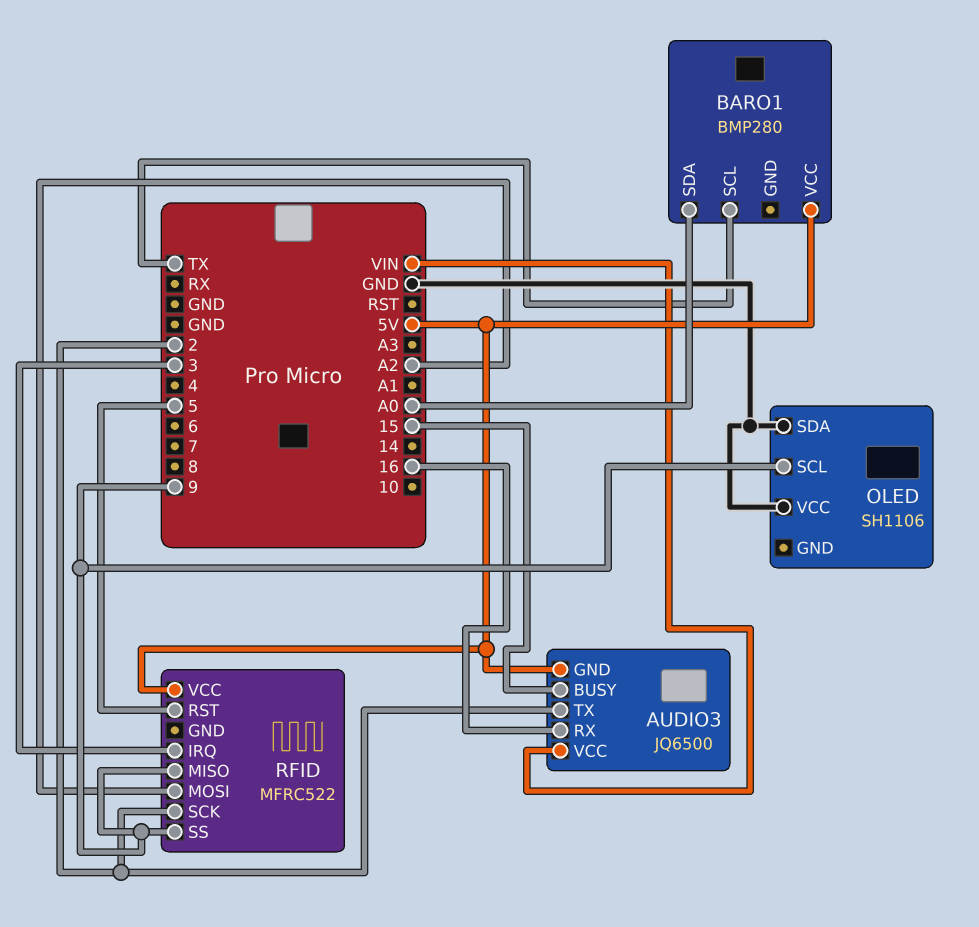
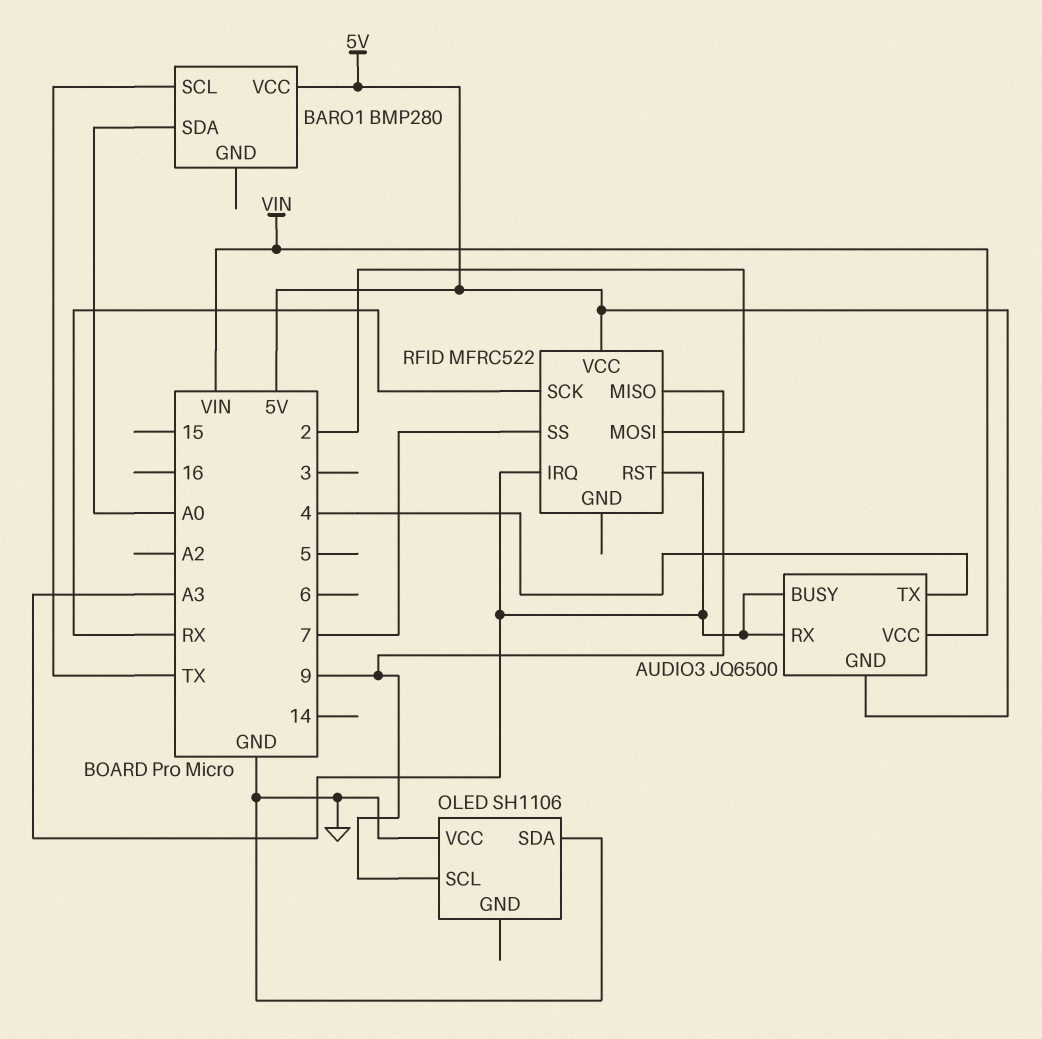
AUDIO3 pin BUSY: 15 -> A3
AUDIO3 pin RX: 16 -> A3
AUDIO3 pin TX: 2 -> 4
RFID pin IRQ: 3 -> A3
RFID pin MOSI: A2 -> 2
RFID pin RST: 5 -> A3
RFID pin SCK: 2 -> RX
RFID pin SS: 9 -> 7

